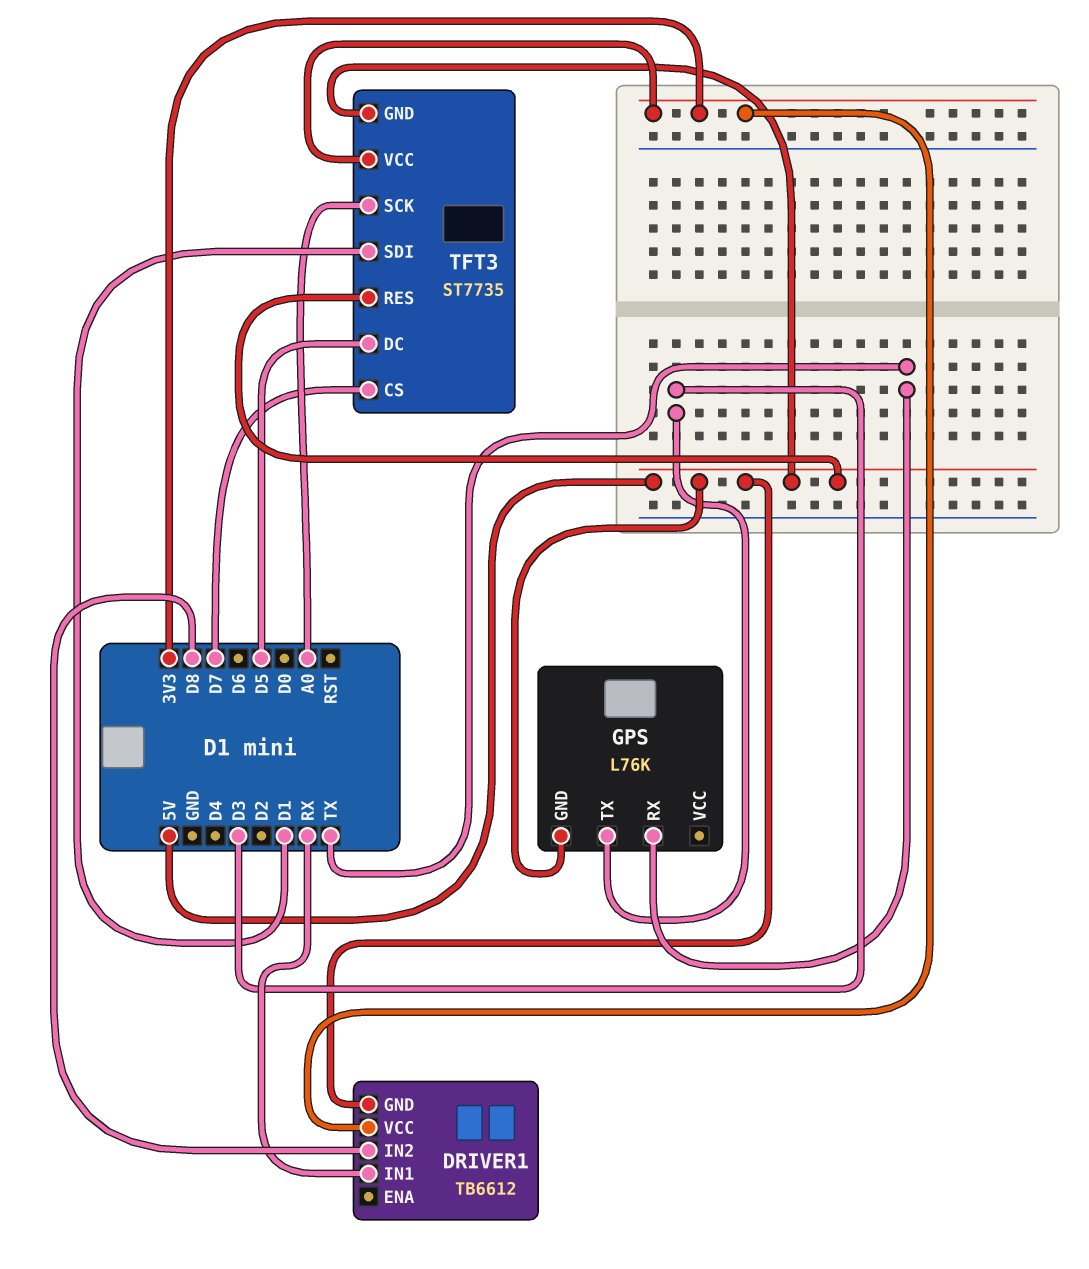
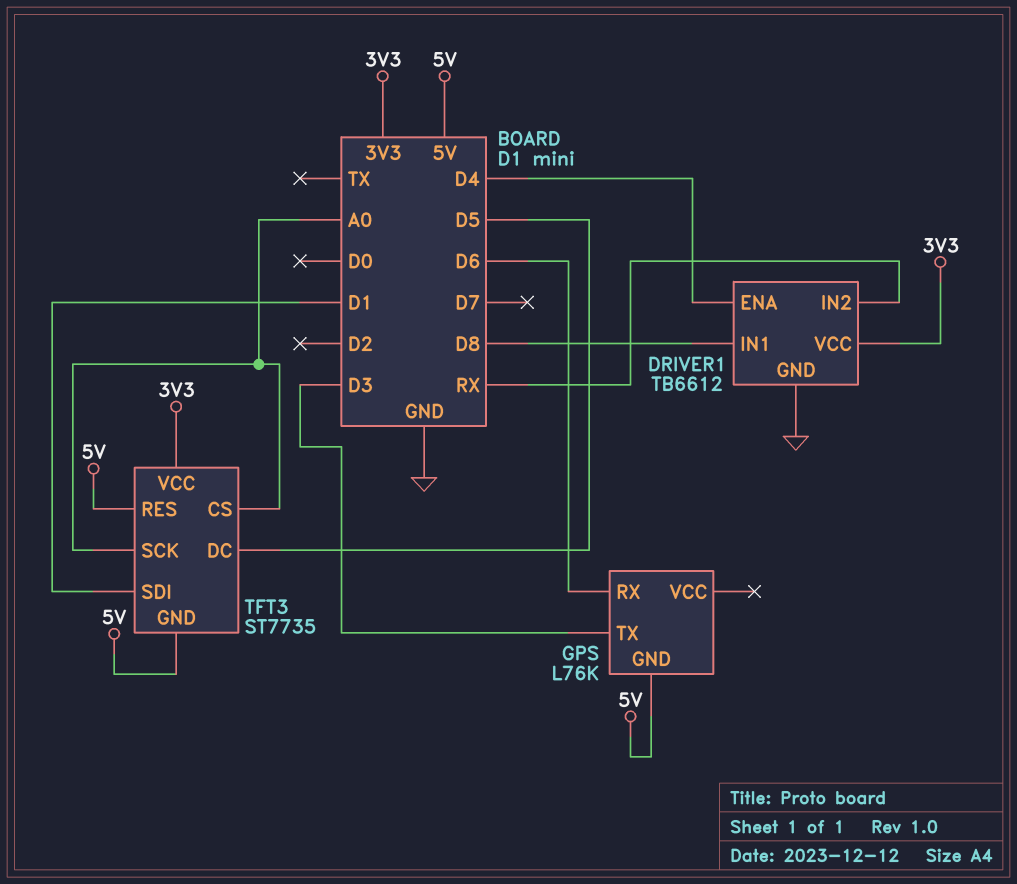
DRIVER1 pin ENA: none -> D4
DRIVER1 pin GND: 5V -> GND
DRIVER1 pin IN1: RX -> D8
DRIVER1 pin IN2: D8 -> RX
GPS pin RX: TX -> D6
TFT3 pin CS: D7 -> A0

